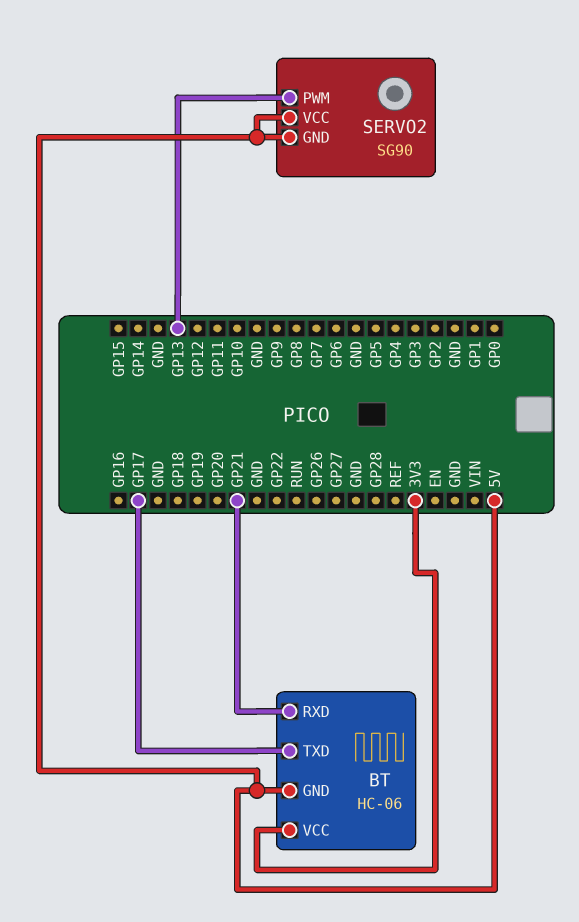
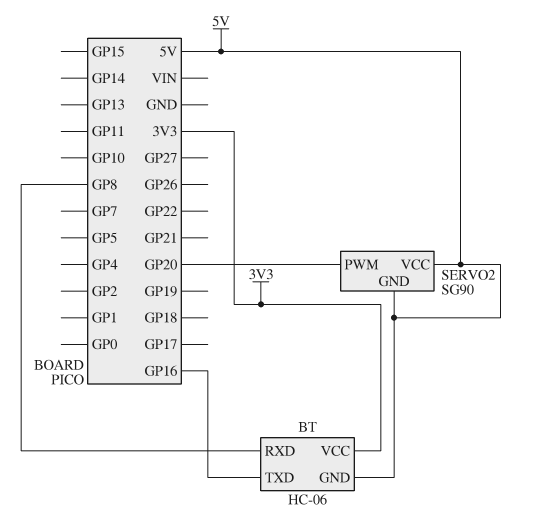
BT pin RXD: GP21 -> GP8
BT pin TXD: GP17 -> GP16
SERVO2 pin PWM: GP13 -> GP20

